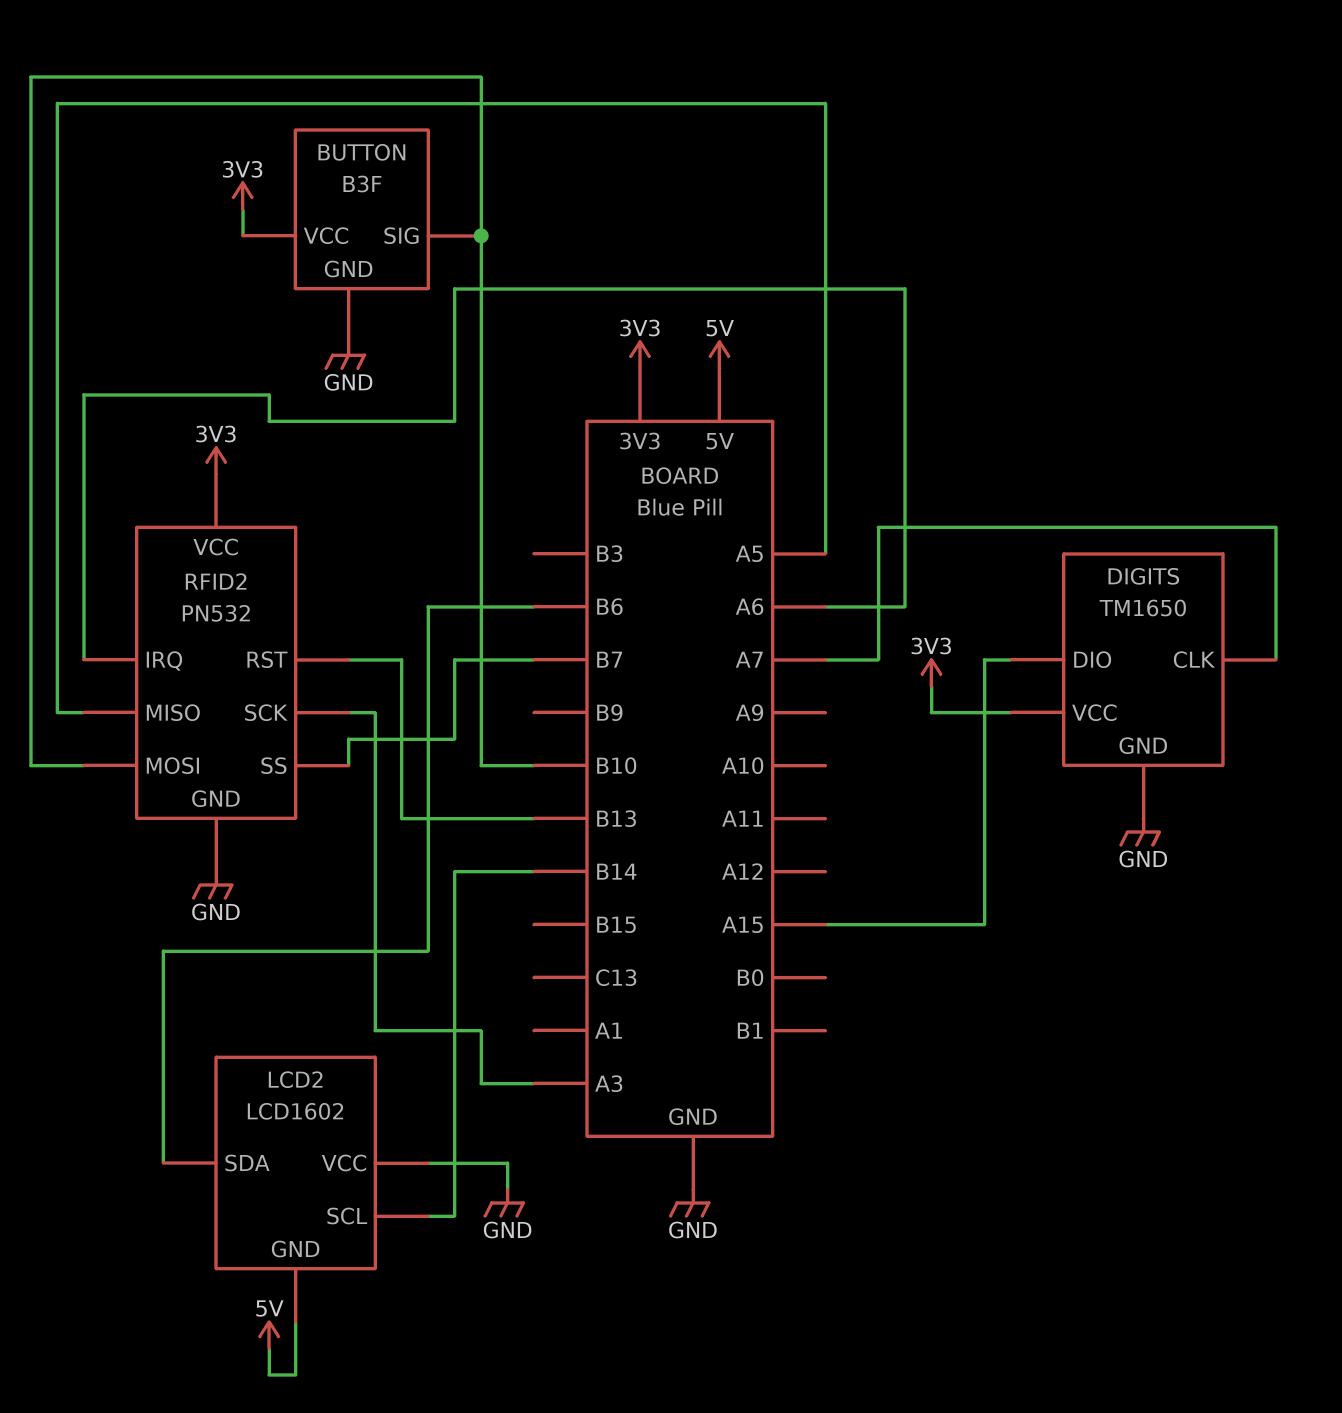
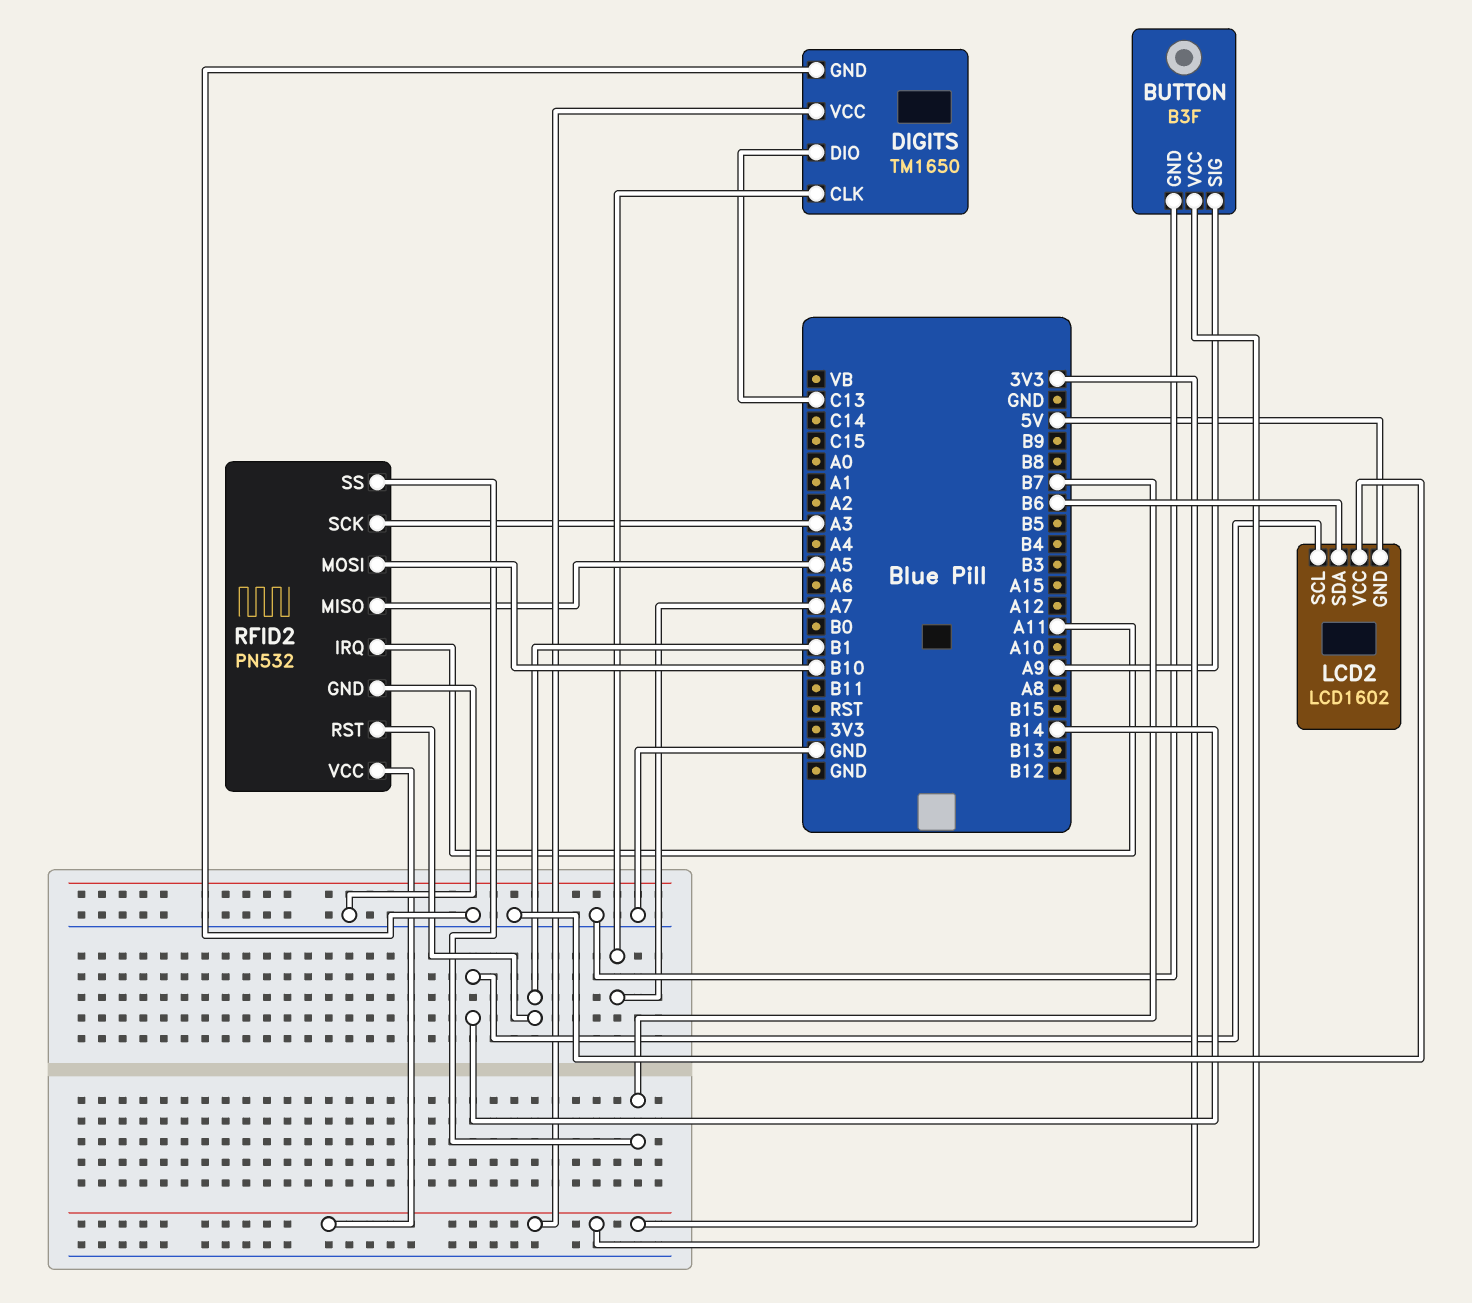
BUTTON pin SIG: B10 -> A9
DIGITS pin DIO: A15 -> C13
RFID2 pin IRQ: A6 -> A11
RFID2 pin RST: B13 -> B1

